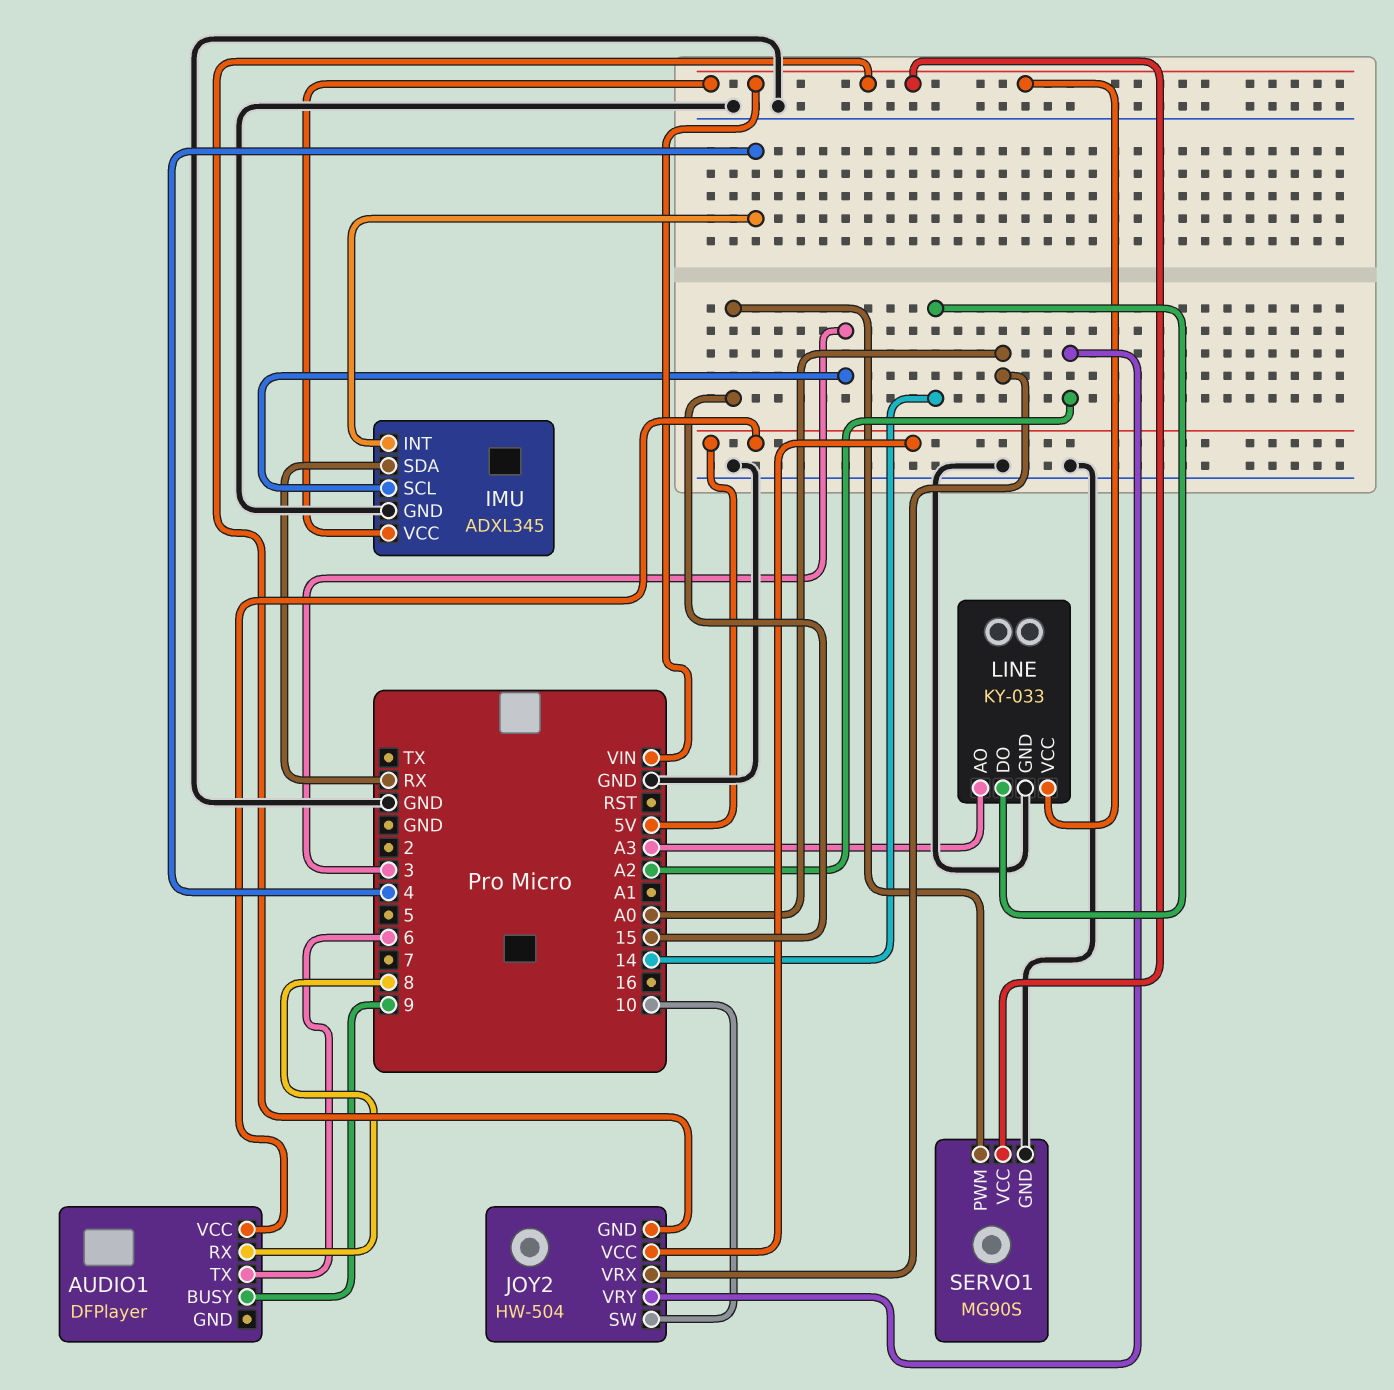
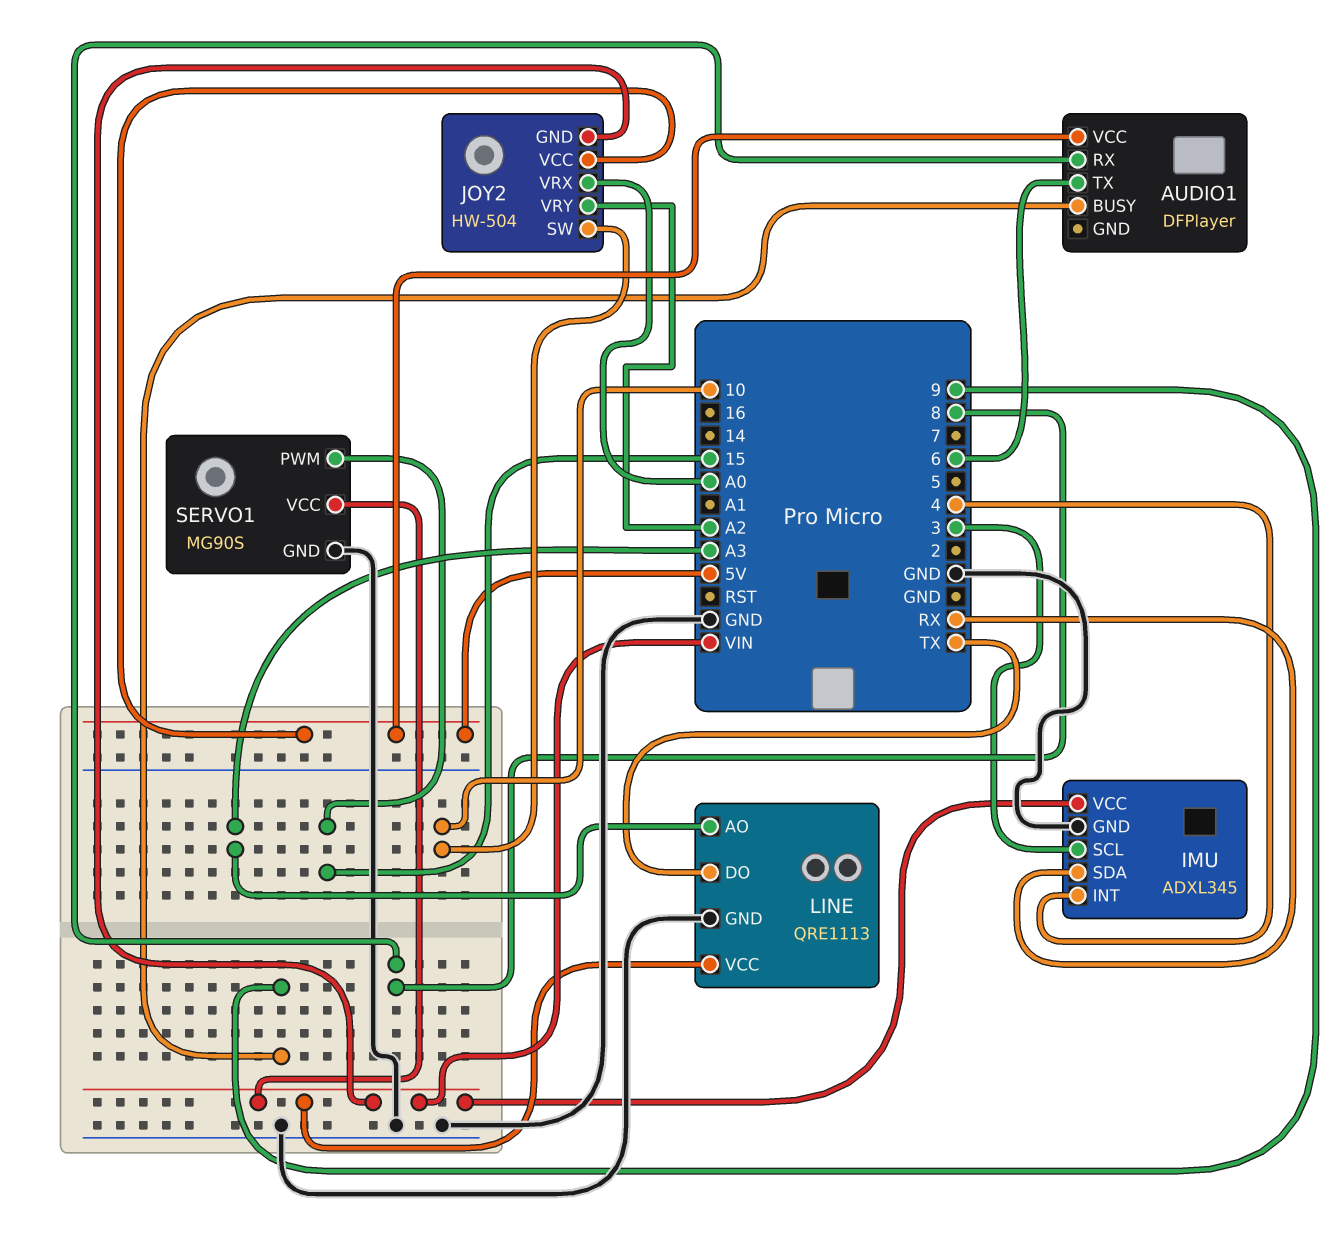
LINE: KY-033 -> QRE1113
LINE pin DO: 14 -> TX

